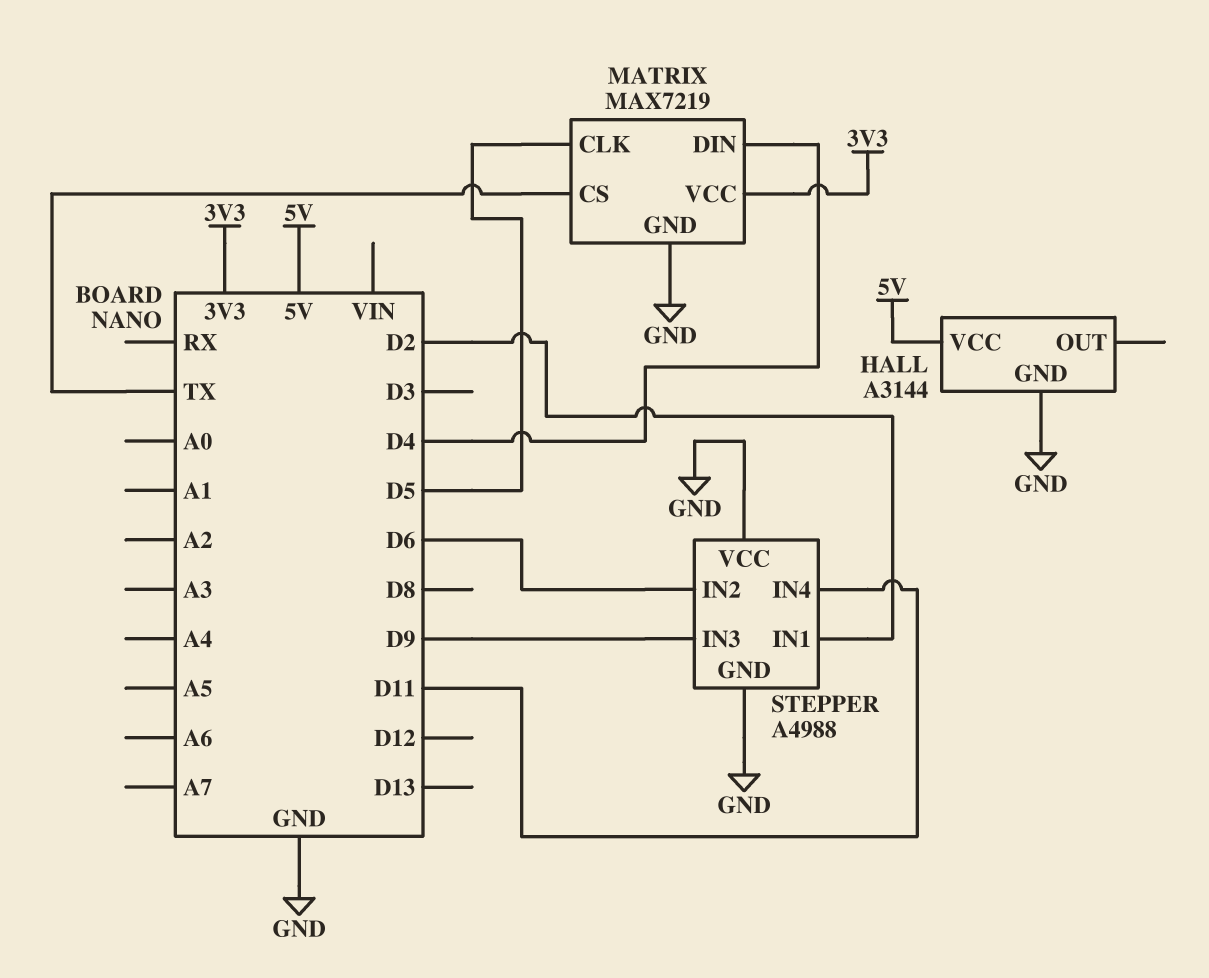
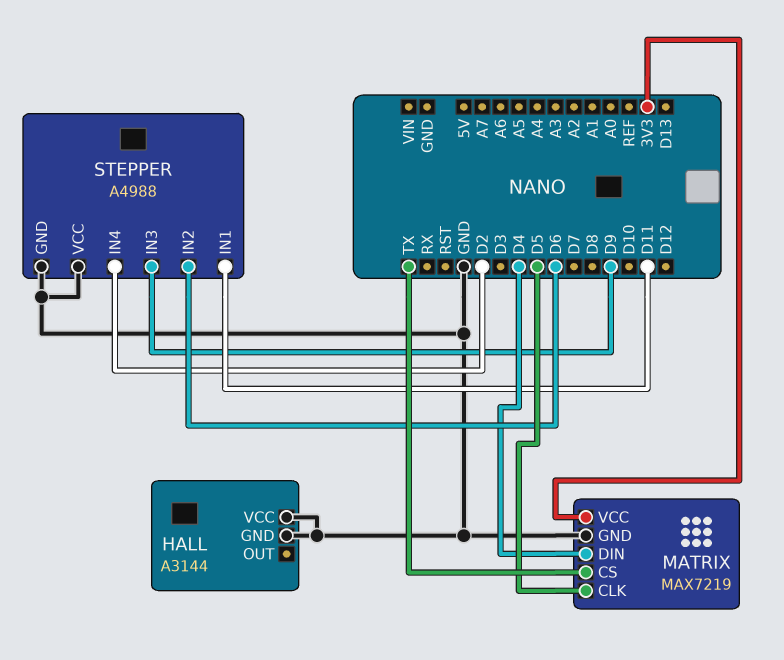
HALL pin VCC: 5V -> GND
STEPPER pin IN1: D2 -> D11
STEPPER pin IN4: D11 -> D2

